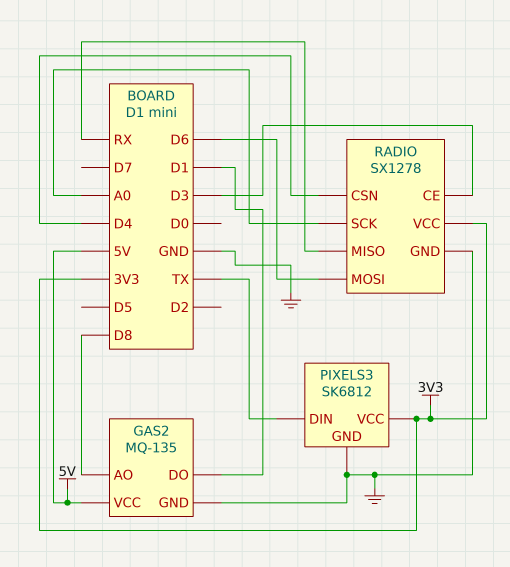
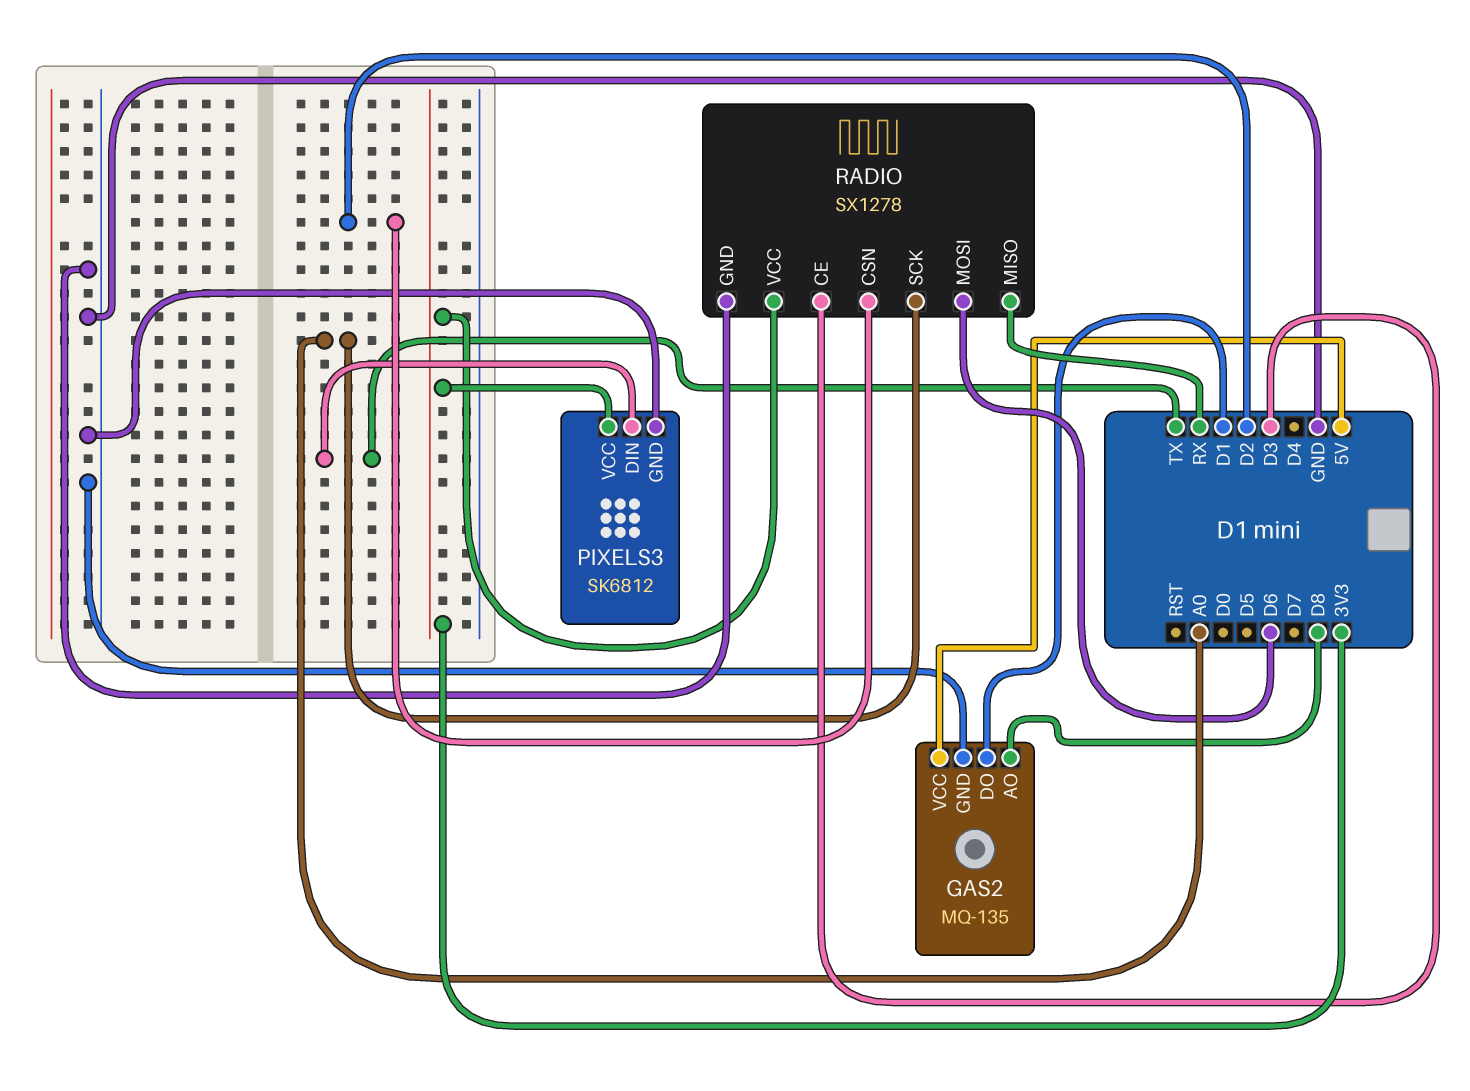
RADIO pin CSN: D4 -> D2

